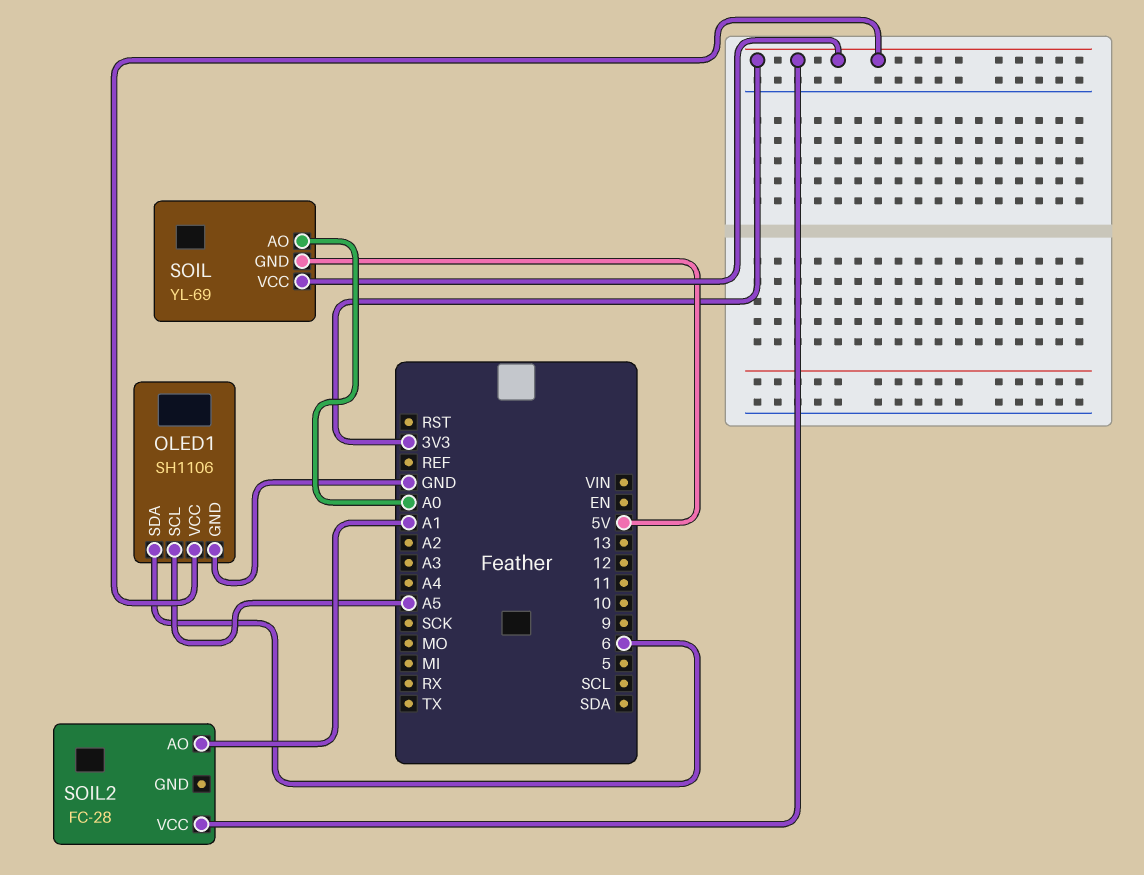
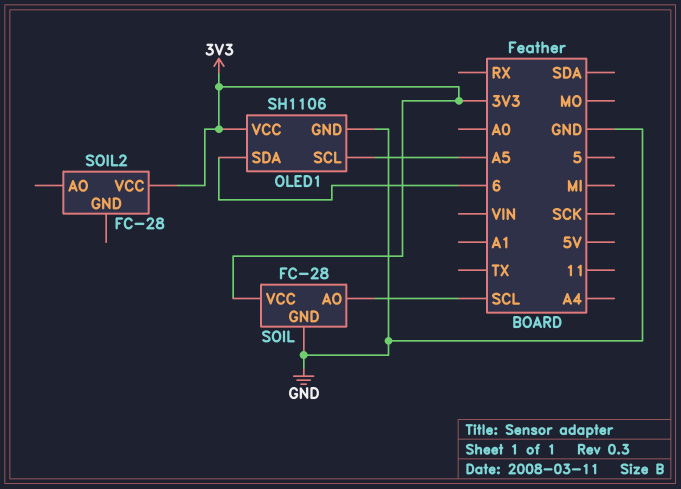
SOIL: YL-69 -> FC-28
SOIL pin AO: A0 -> SCL
SOIL pin GND: 5V -> GND
SOIL2 pin AO: A1 -> none

